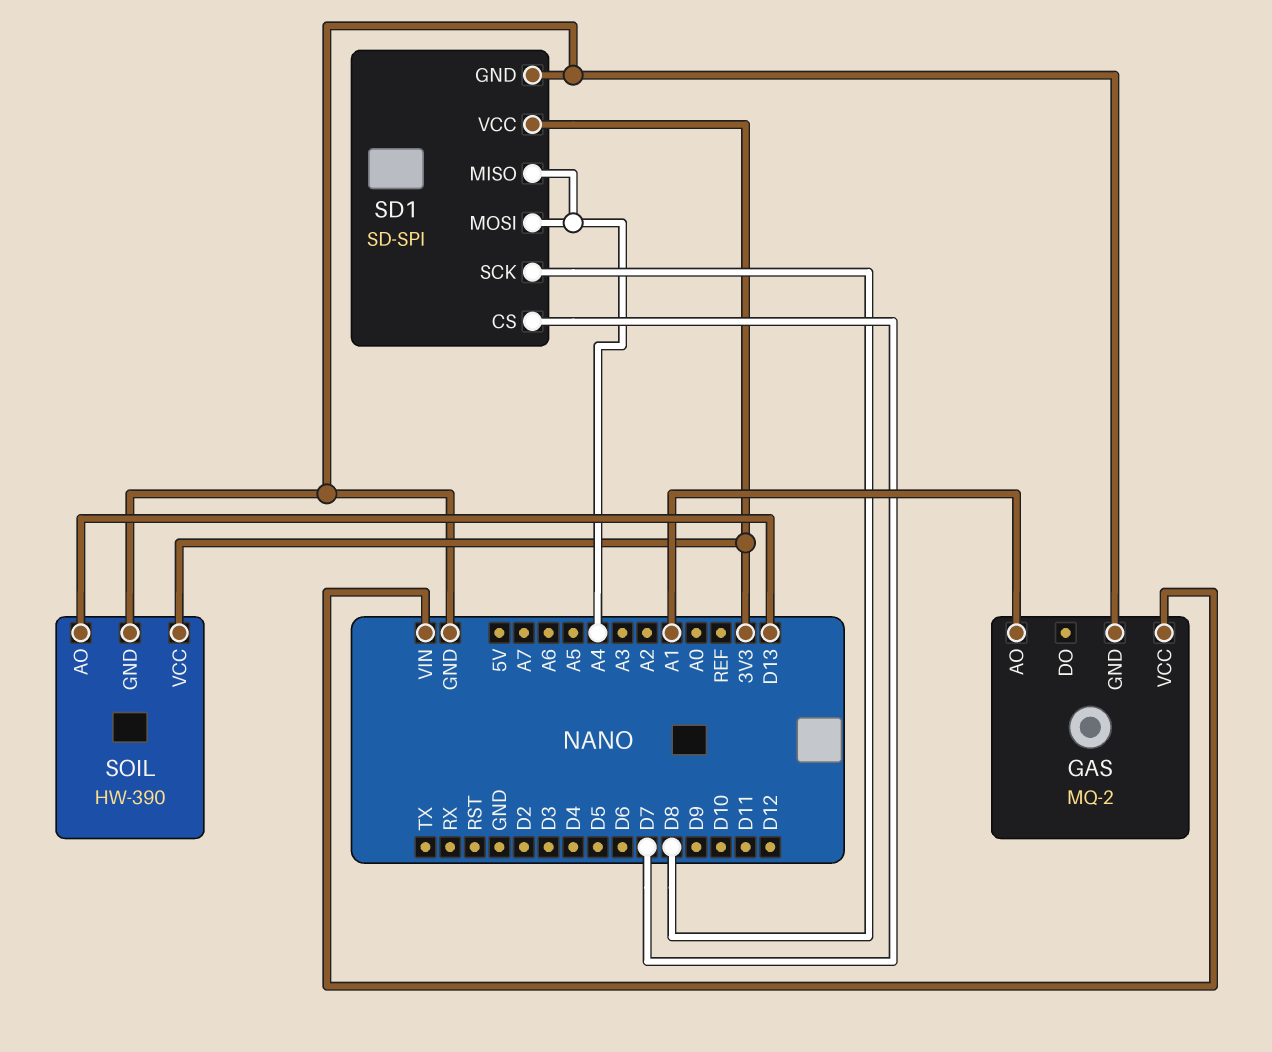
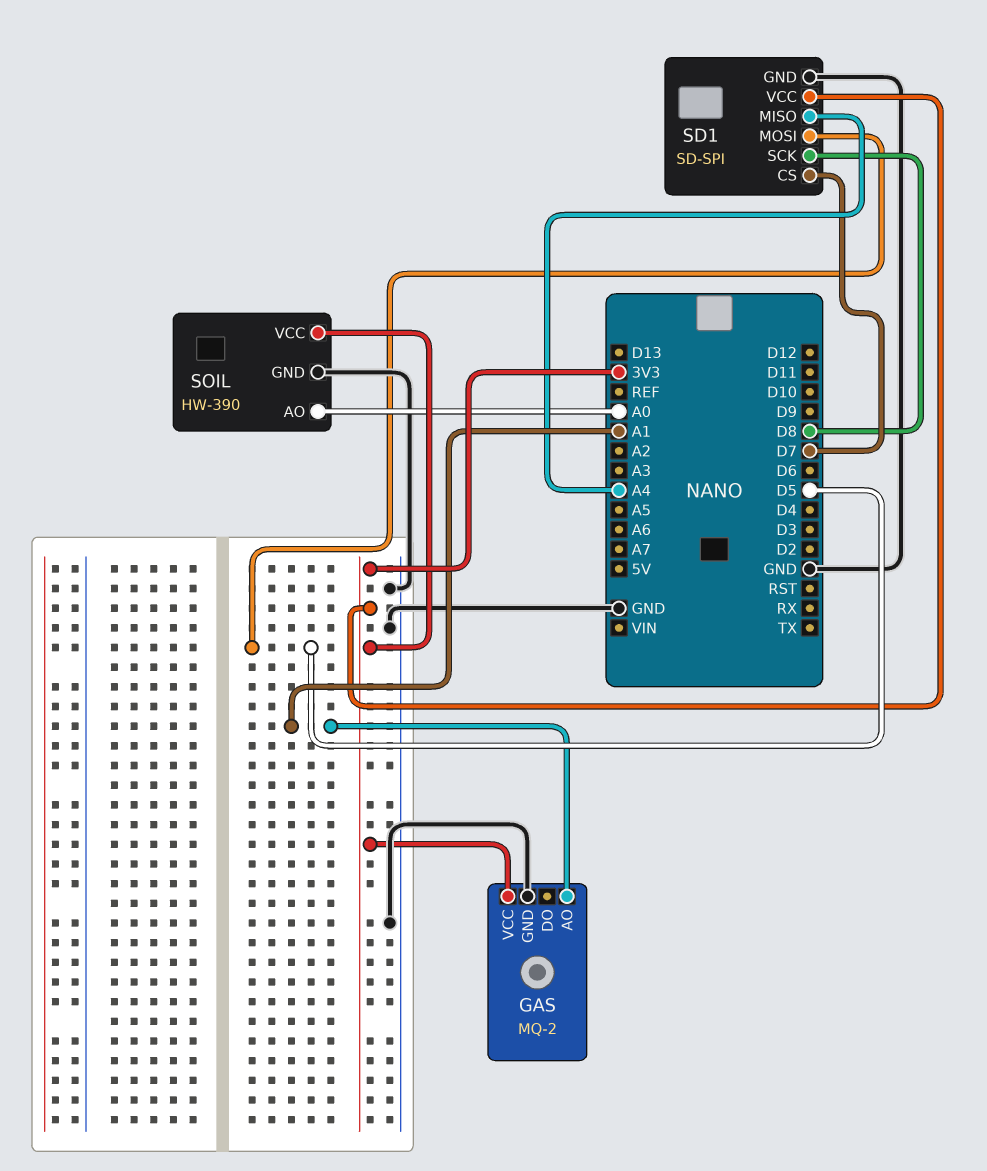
GAS pin VCC: VIN -> 3V3
SD1 pin MOSI: A4 -> D5
SOIL pin AO: D13 -> A0

